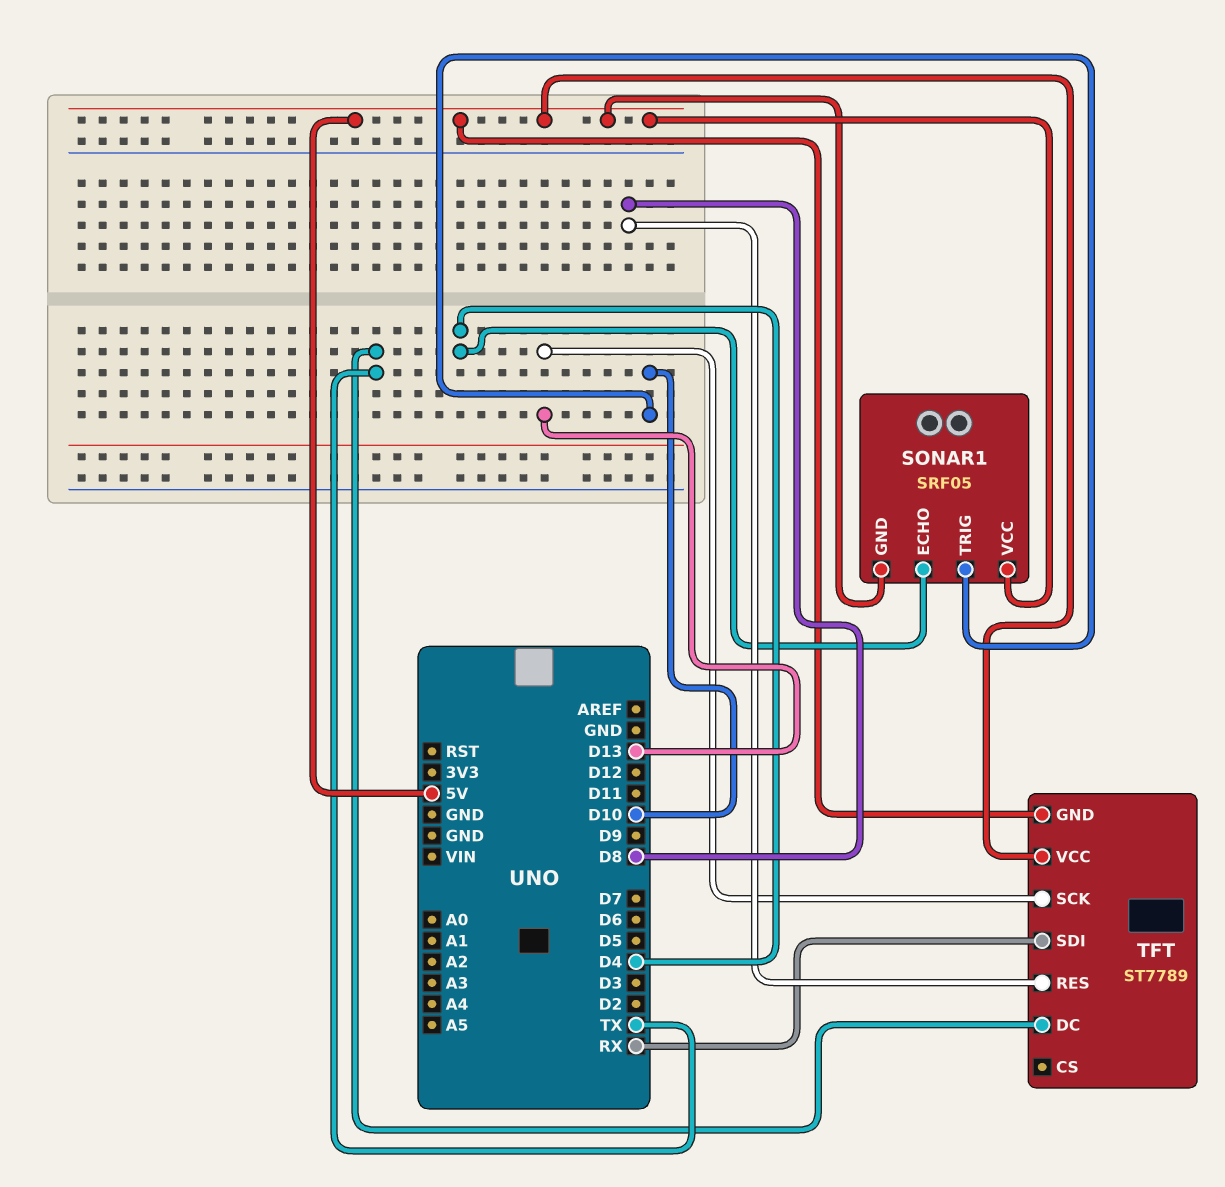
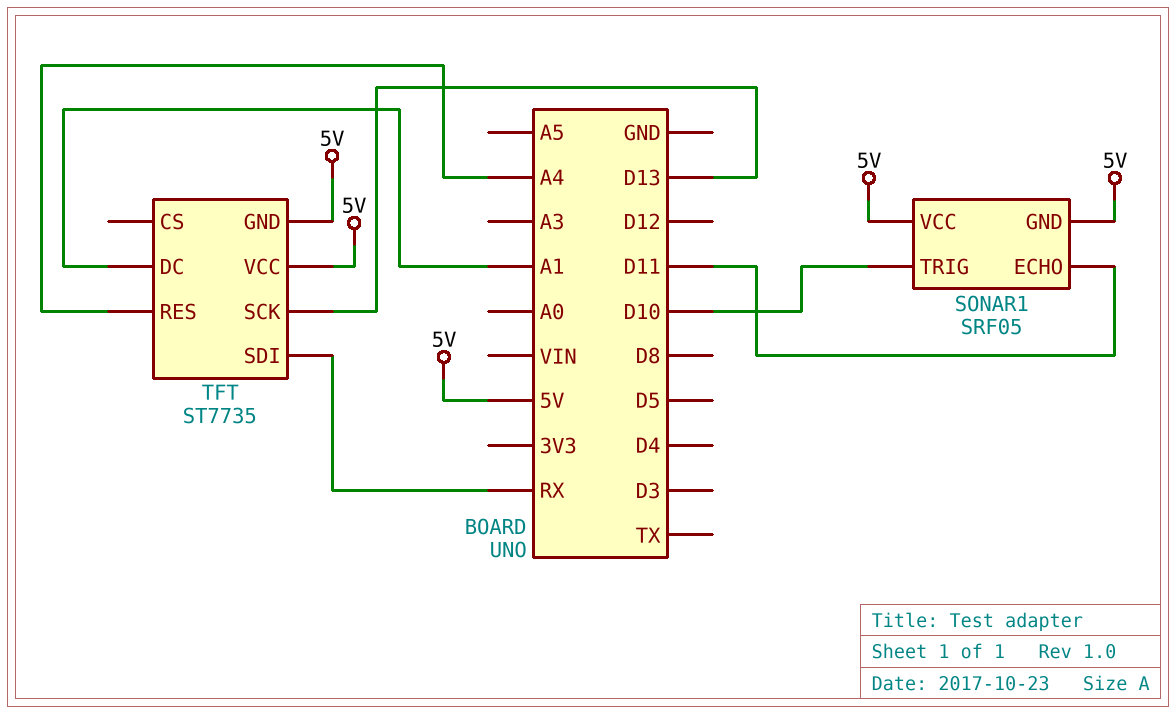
SONAR1 pin ECHO: D4 -> D11
TFT: ST7789 -> ST7735
TFT pin DC: TX -> A1
TFT pin RES: D8 -> A4

